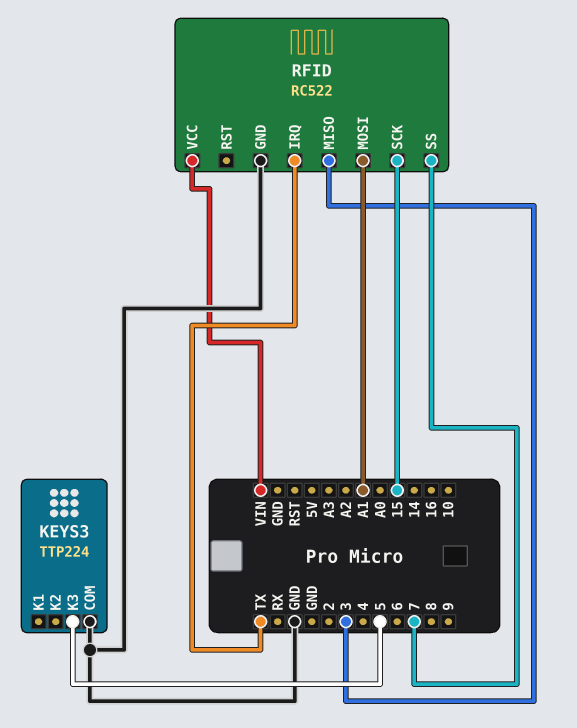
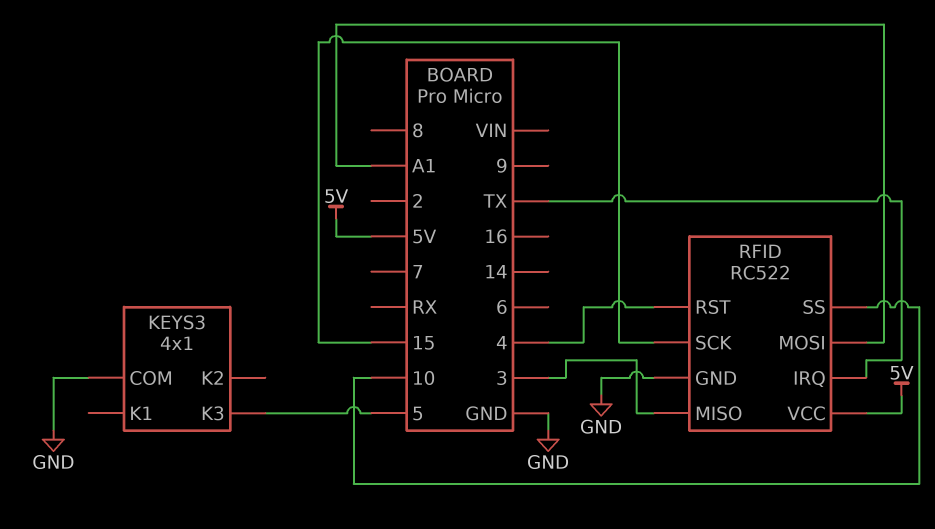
KEYS3: TTP224 -> 4x1
RFID pin RST: none -> 4
RFID pin SS: 7 -> 10
RFID pin VCC: VIN -> 5V

